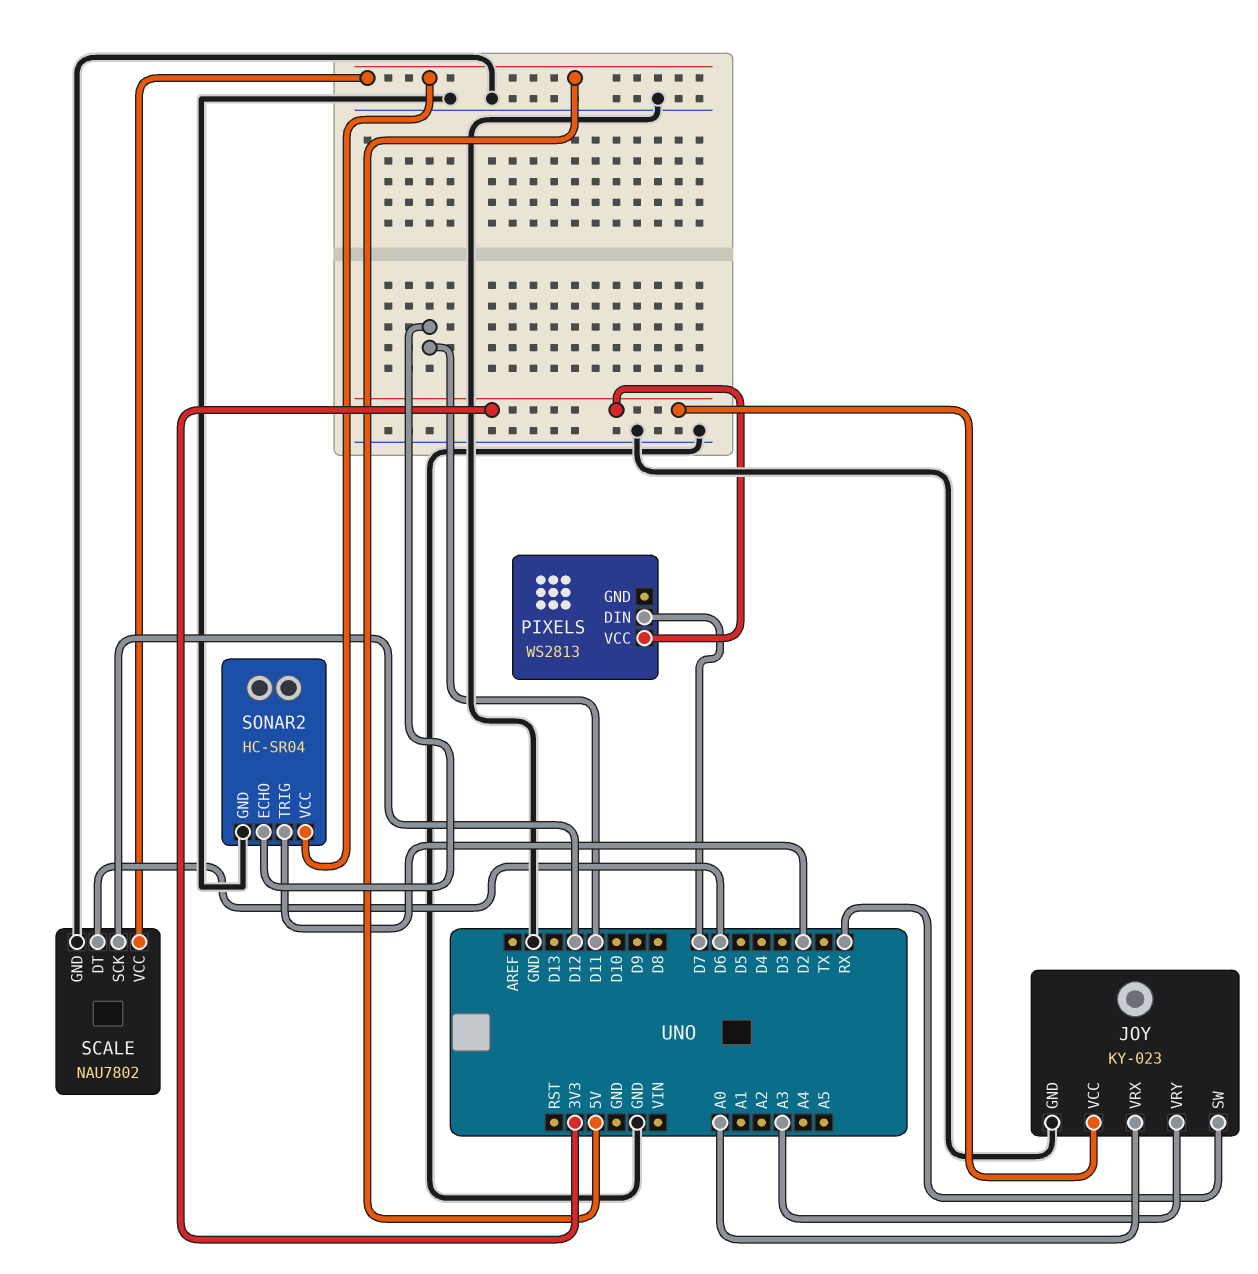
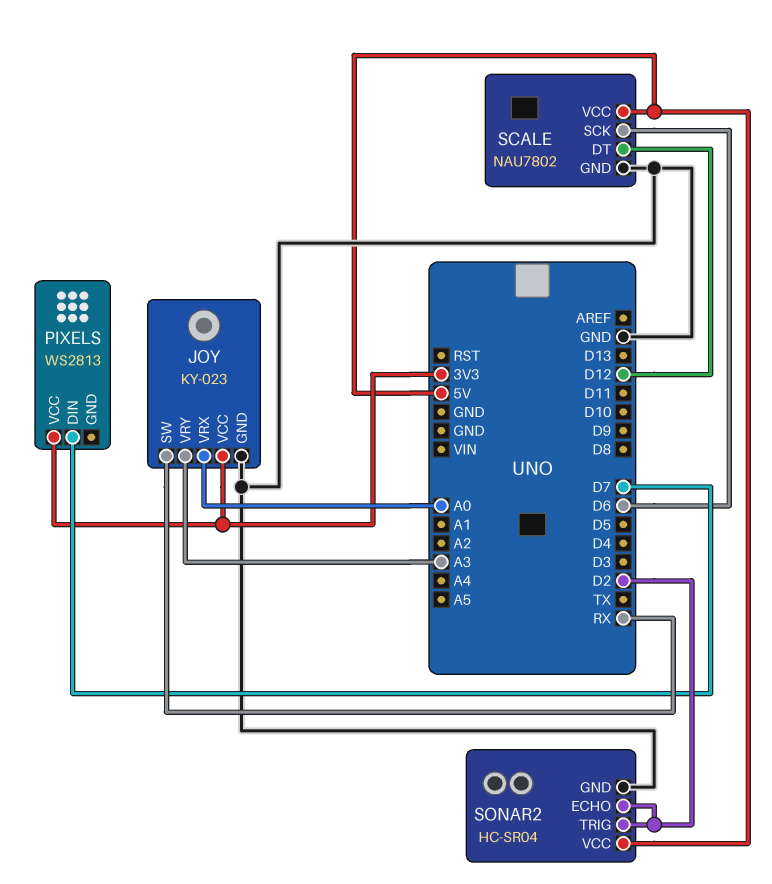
SCALE pin DT: D6 -> D12
SCALE pin SCK: D12 -> D6
SONAR2 pin ECHO: D11 -> D2

